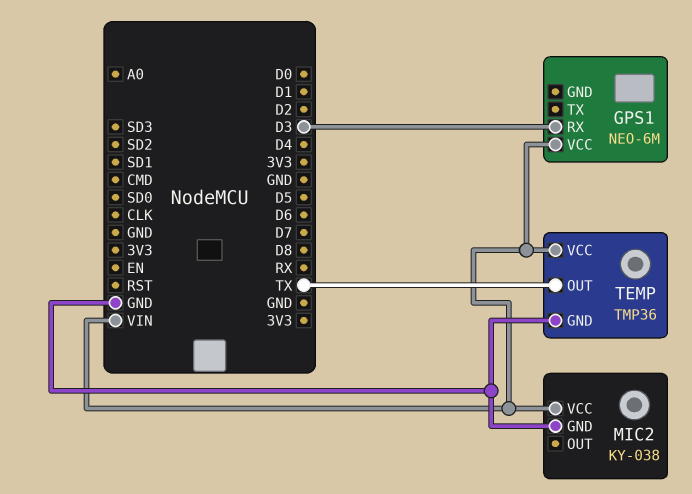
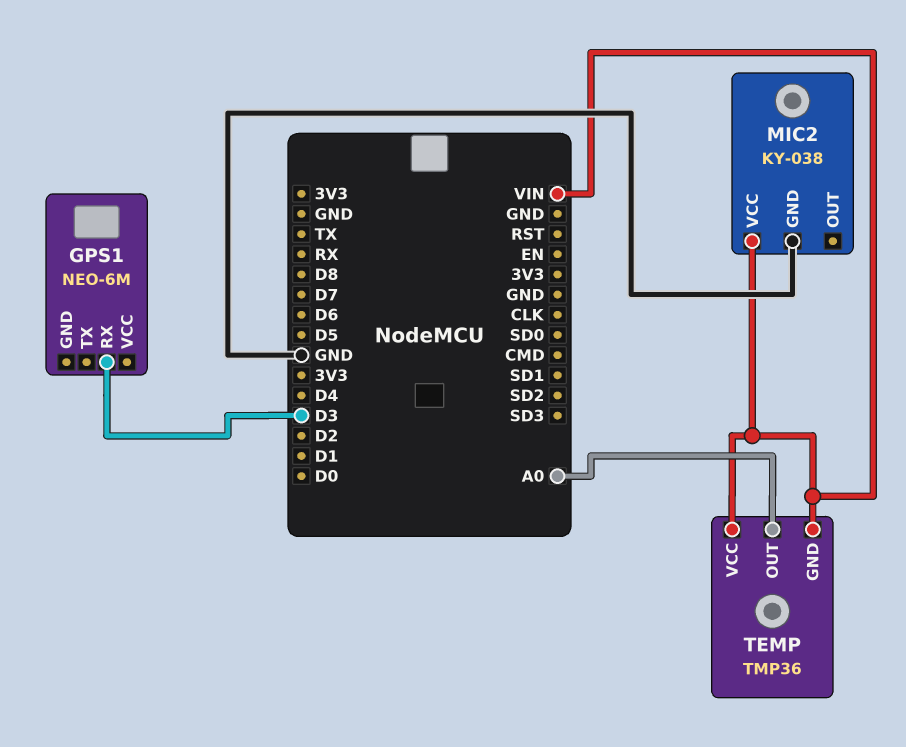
GPS1 pin VCC: VIN -> none
TEMP pin GND: GND -> VIN
TEMP pin OUT: TX -> A0

